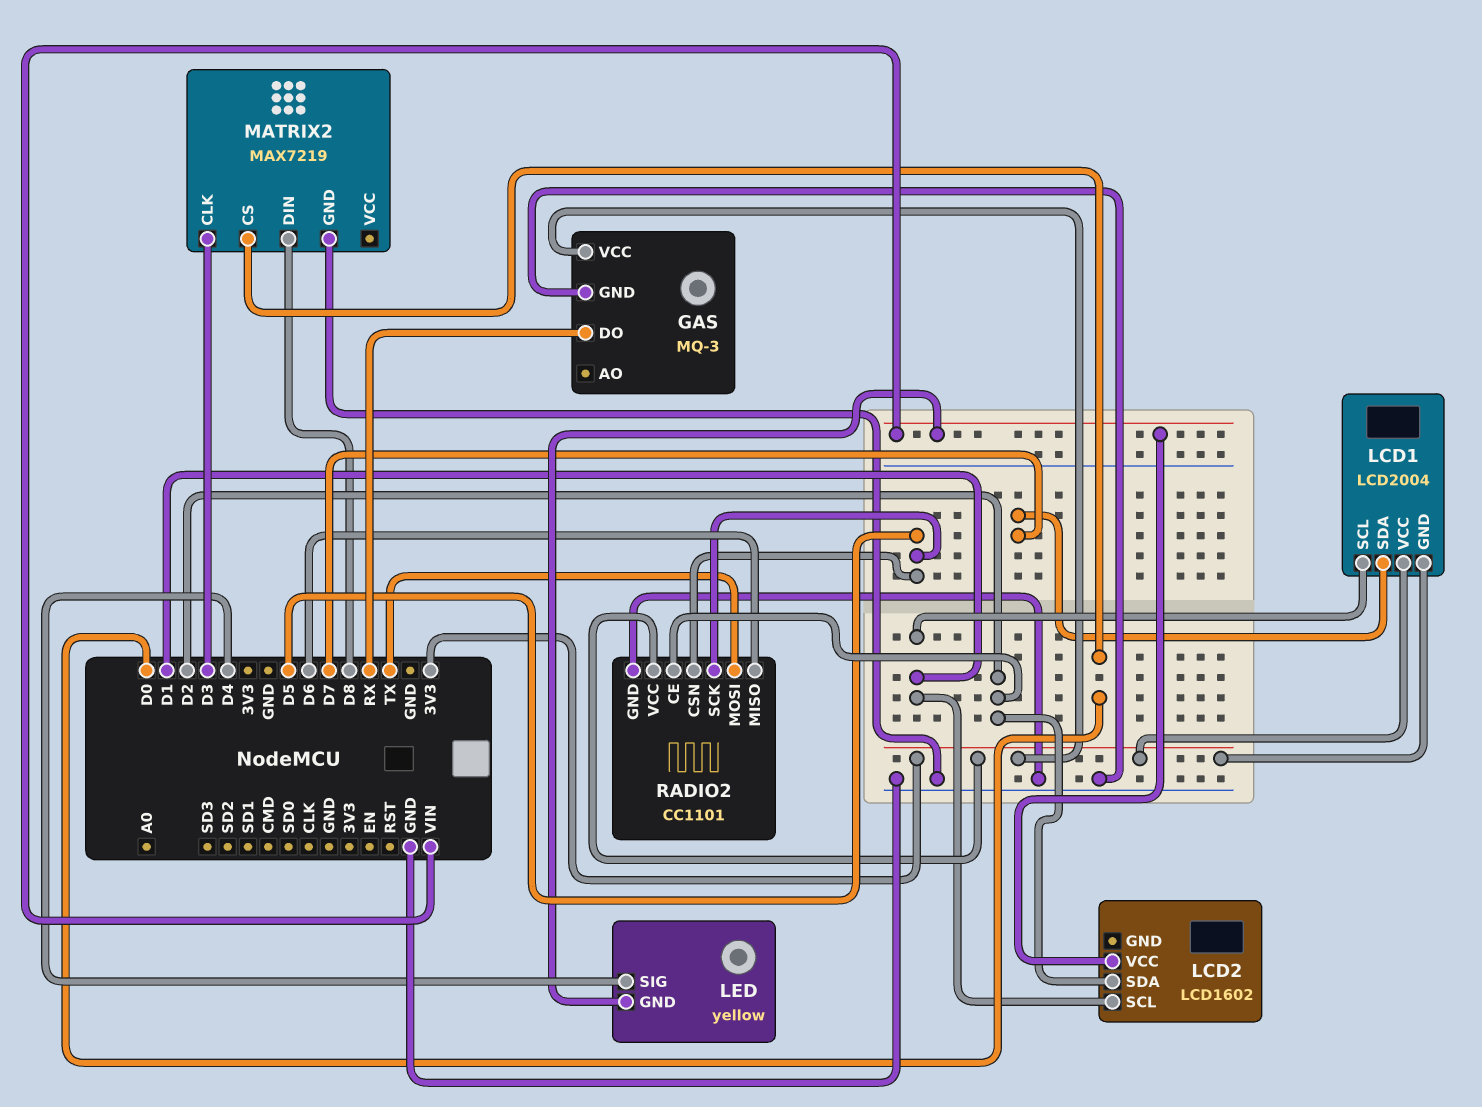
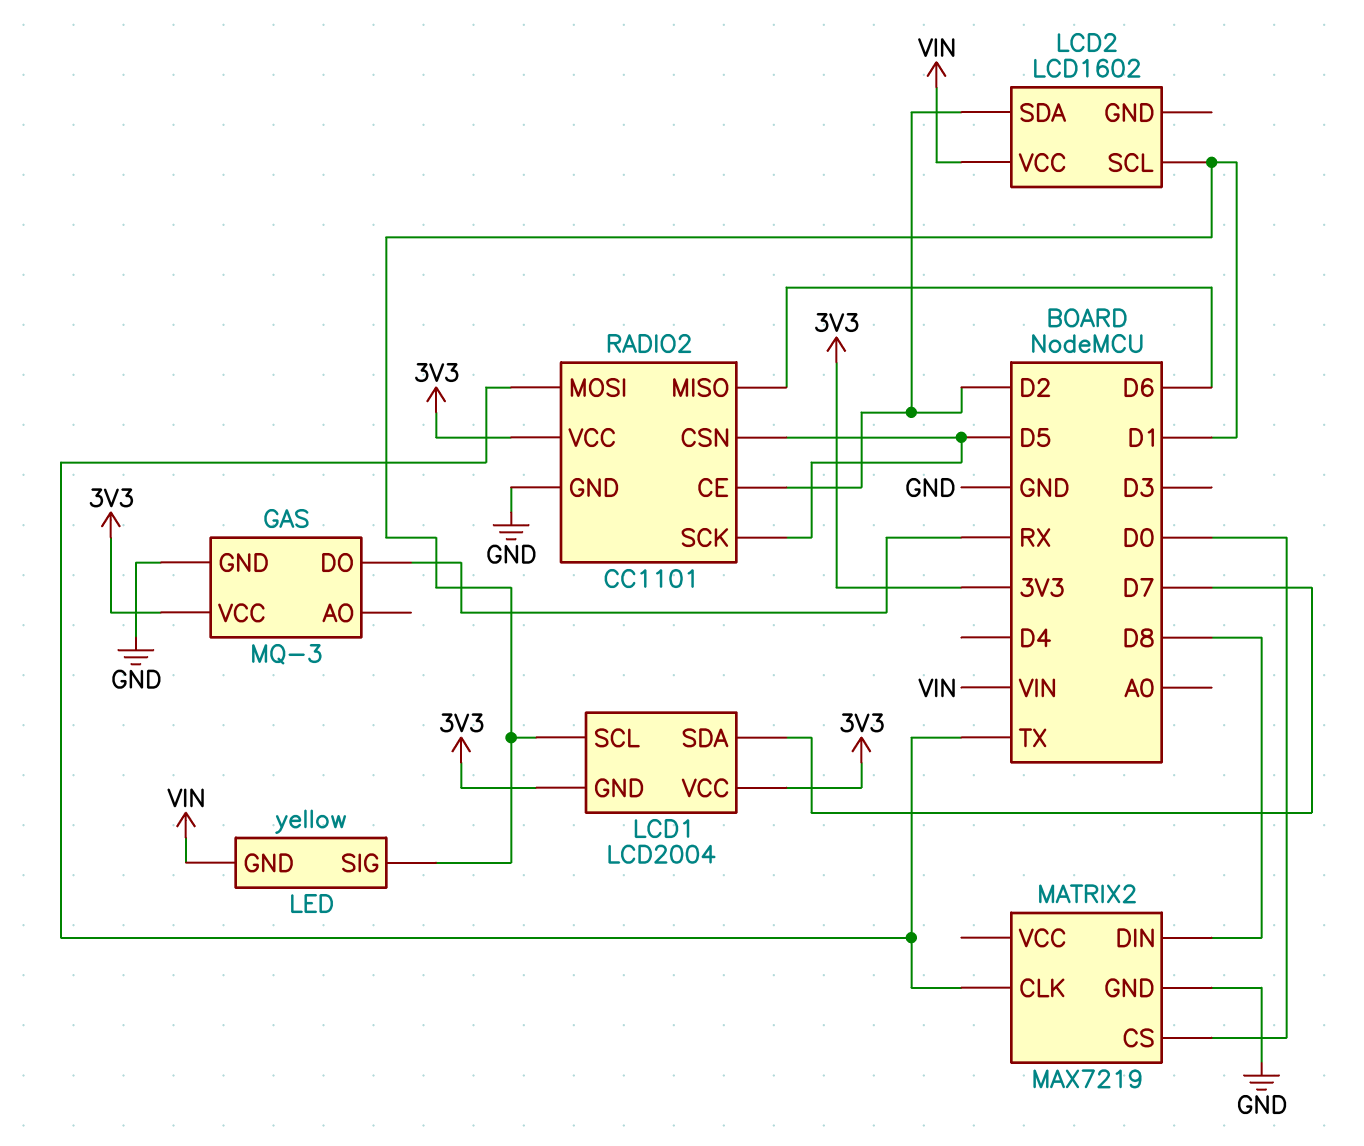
LED pin SIG: D4 -> D1
MATRIX2 pin CLK: D3 -> TX

